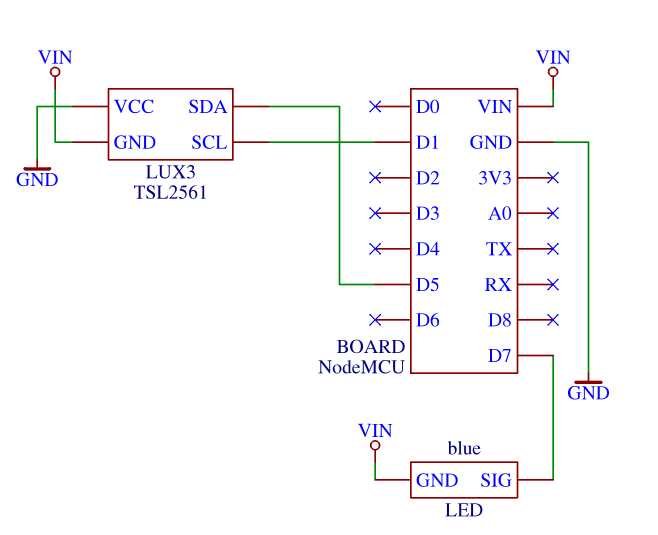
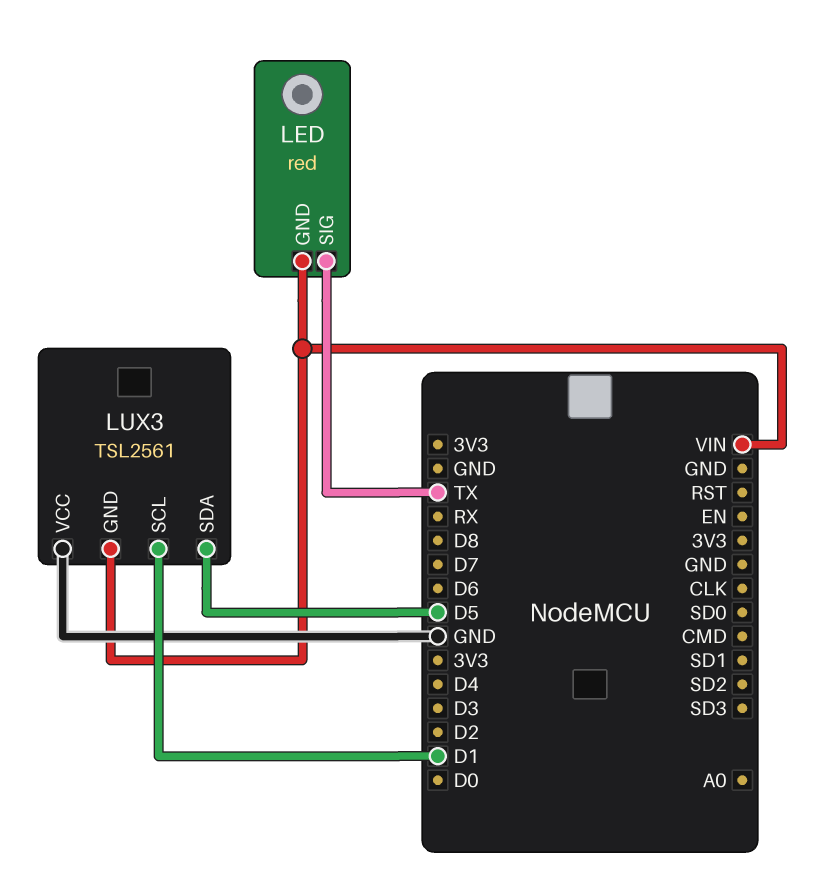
LED: blue -> red
LED pin SIG: D7 -> TX

